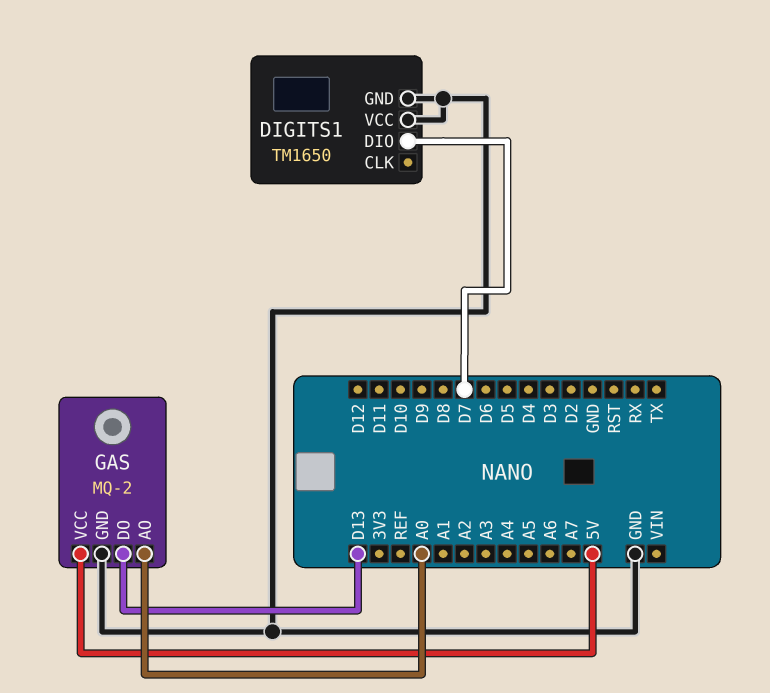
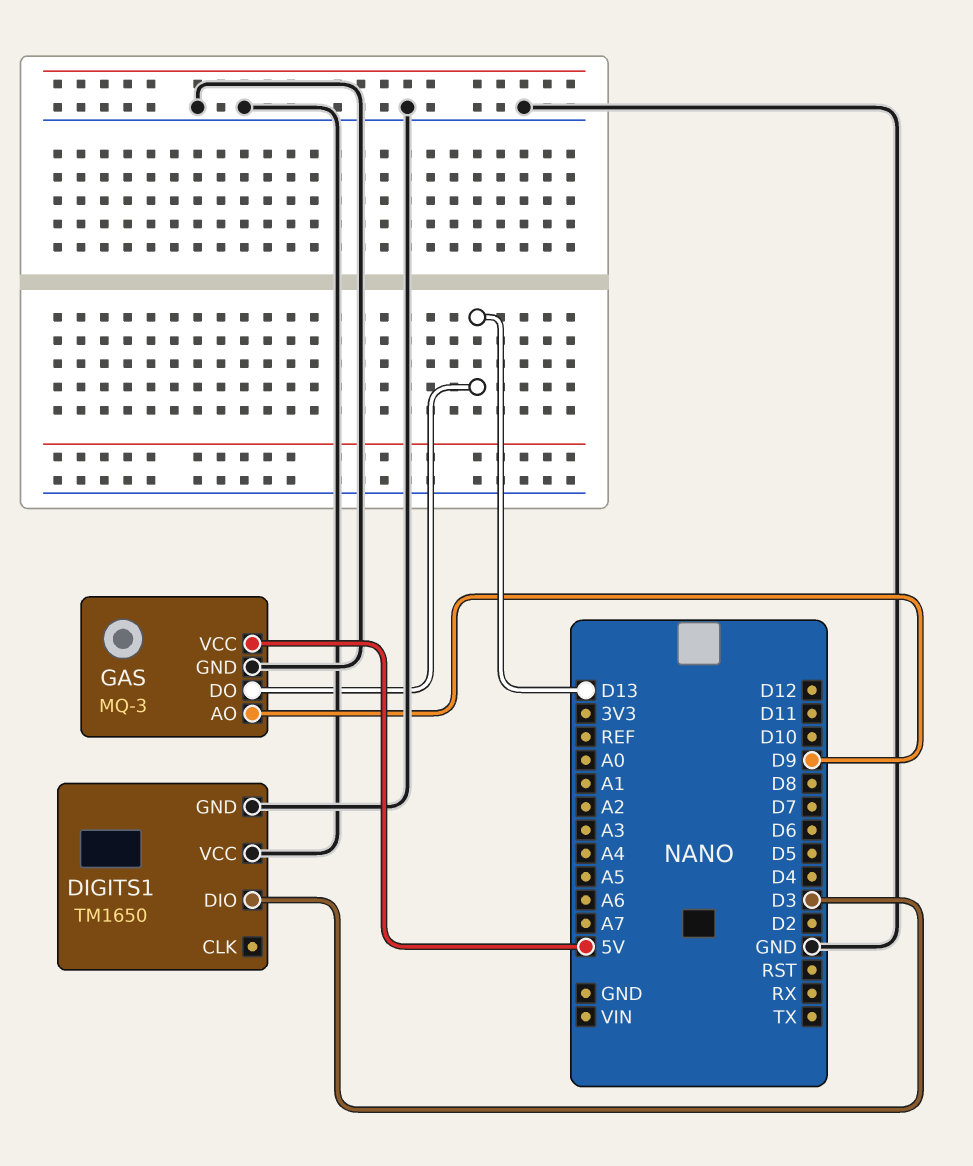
DIGITS1 pin DIO: D7 -> D3
GAS: MQ-2 -> MQ-3
GAS pin AO: A0 -> D9

